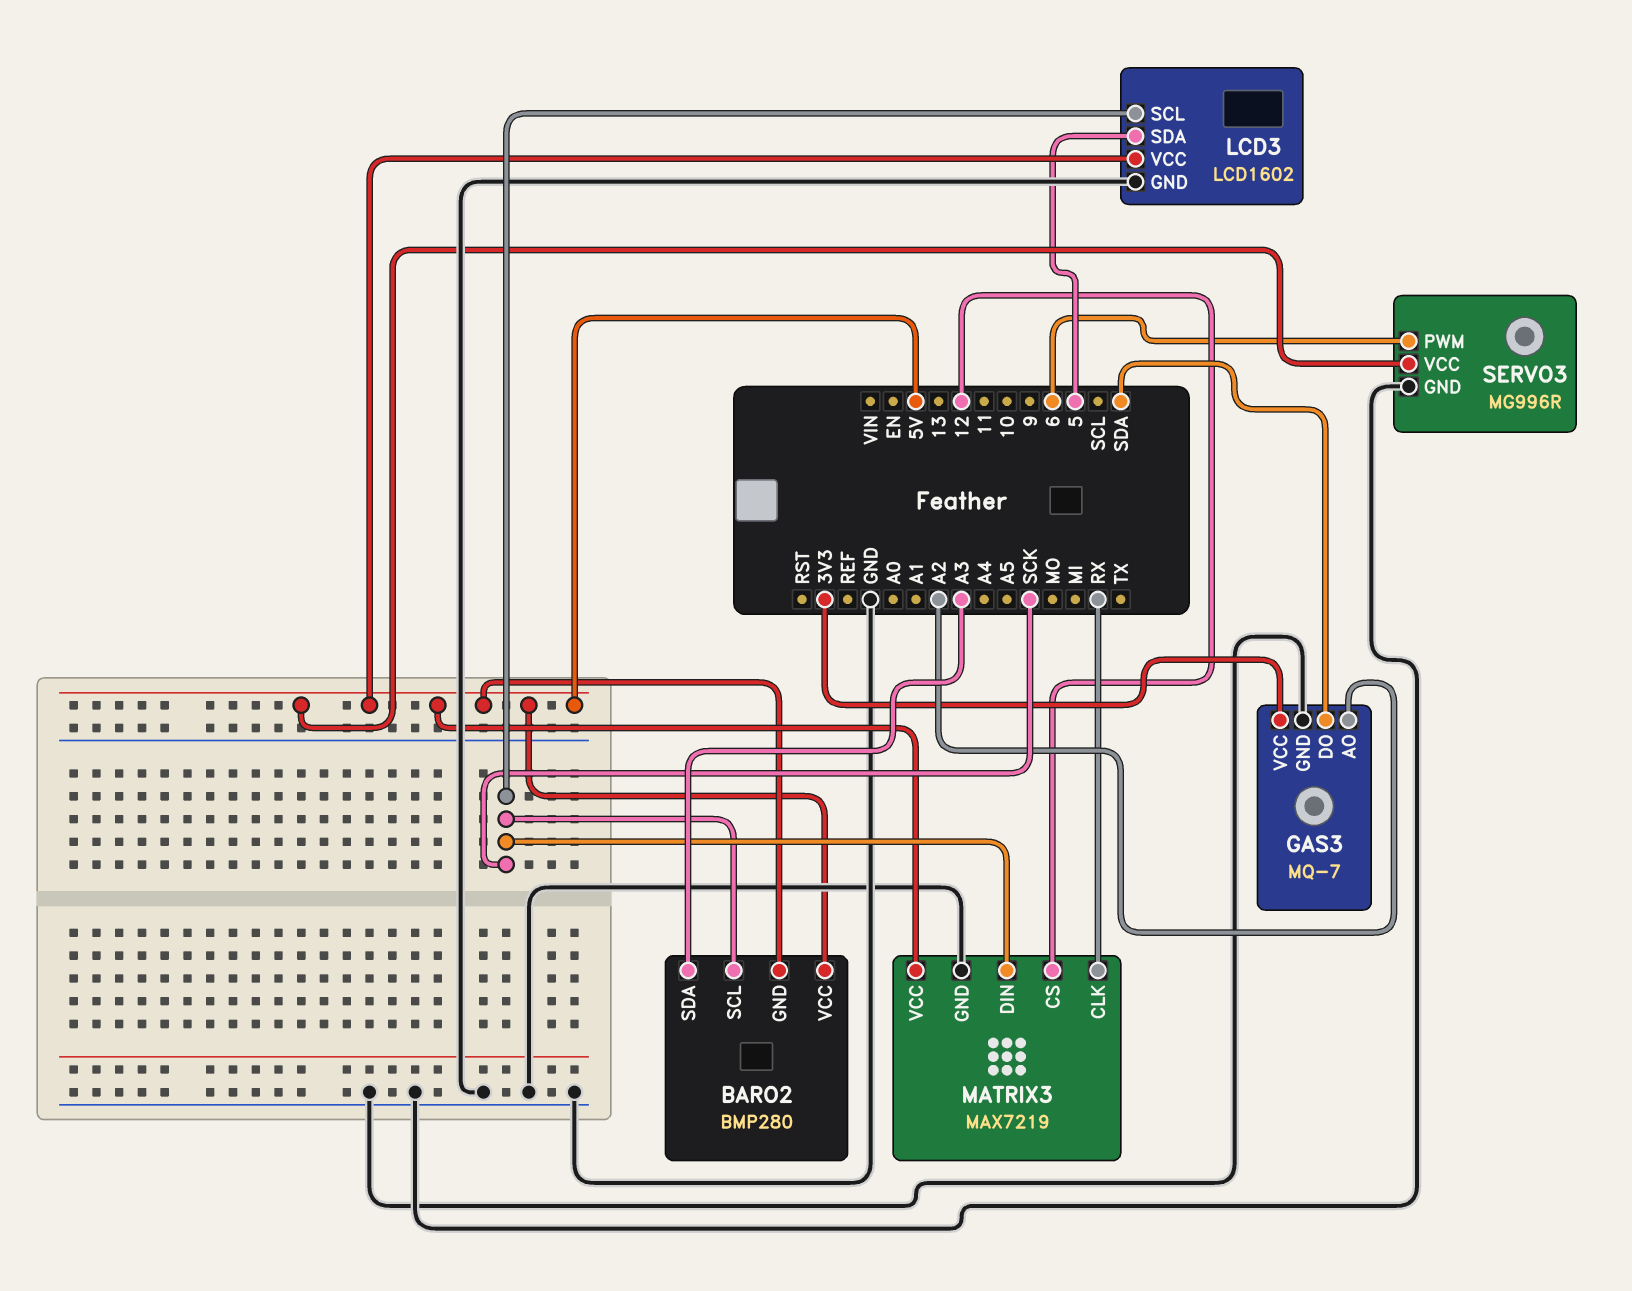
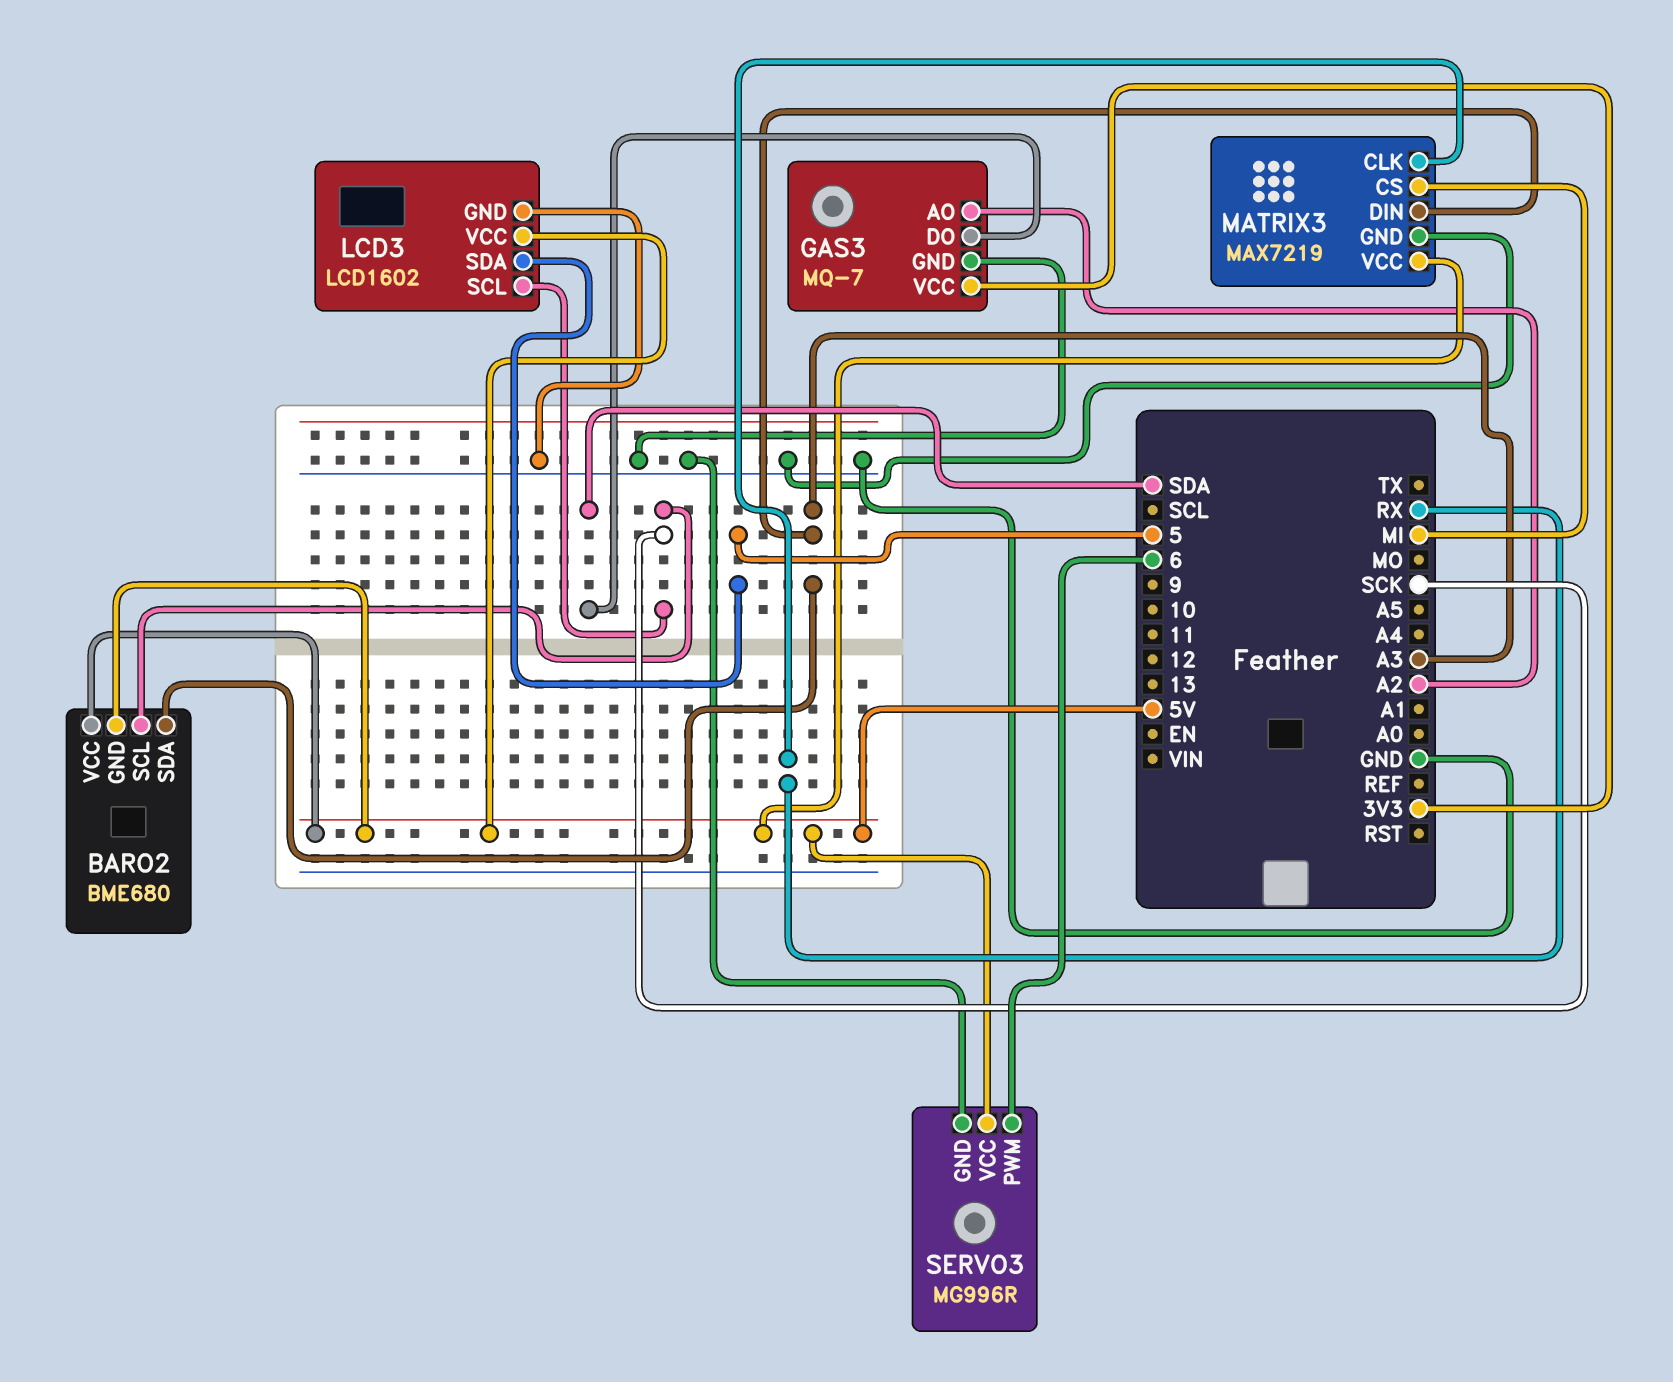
BARO2: BMP280 -> BME680
MATRIX3 pin CS: 12 -> MI
MATRIX3 pin DIN: SCK -> A3

